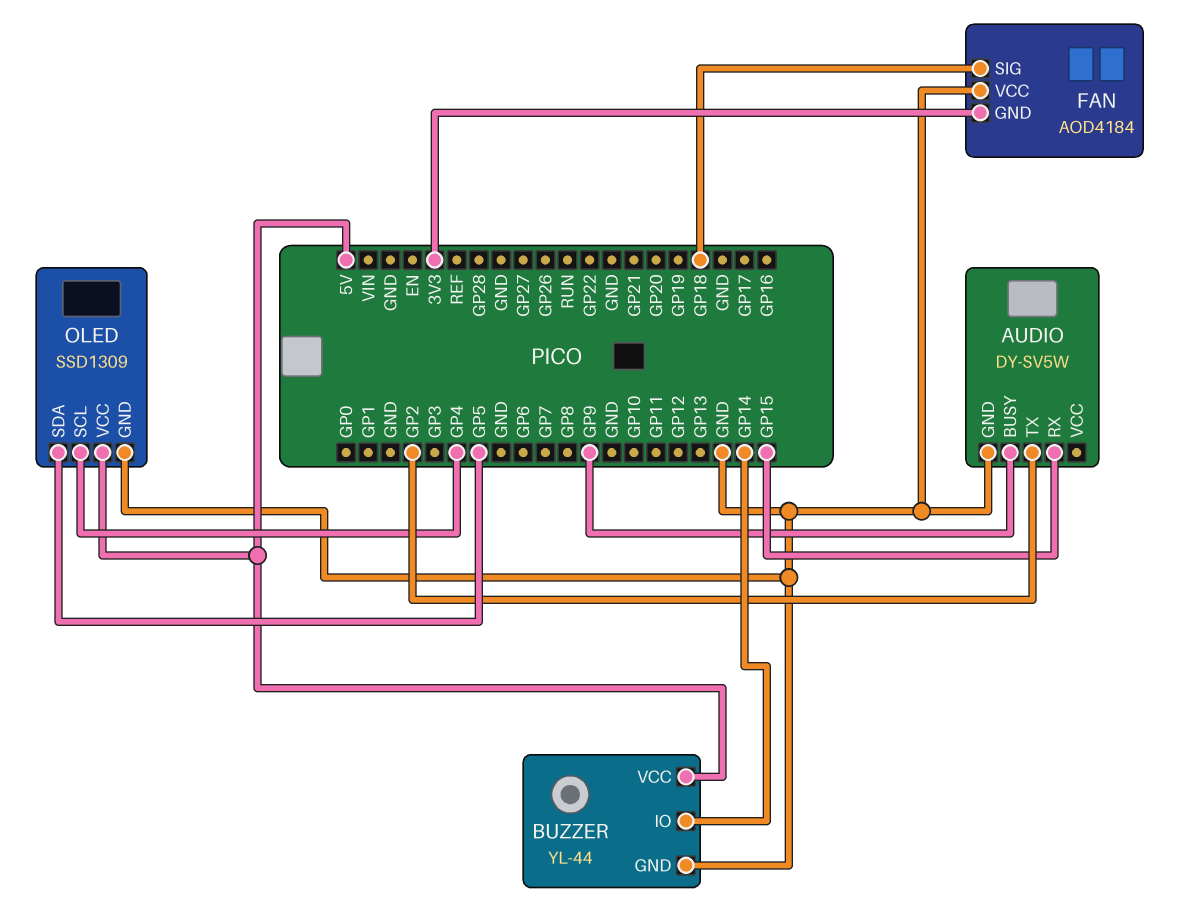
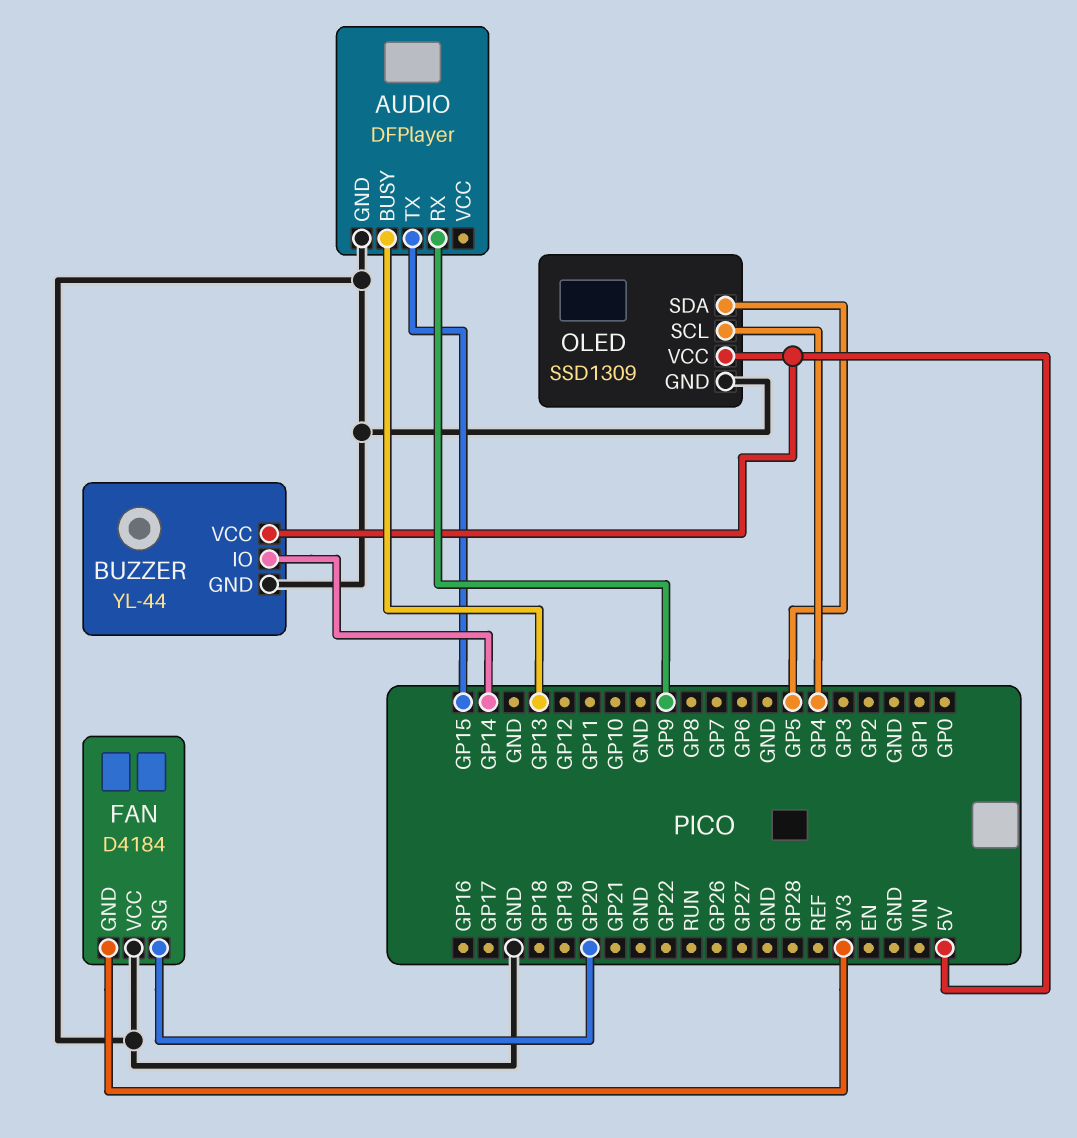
AUDIO: DY-SV5W -> DFPlayer
AUDIO pin BUSY: GP9 -> GP13
AUDIO pin RX: GP15 -> GP9
AUDIO pin TX: GP2 -> GP15
FAN: AOD4184 -> D4184
FAN pin SIG: GP18 -> GP20

